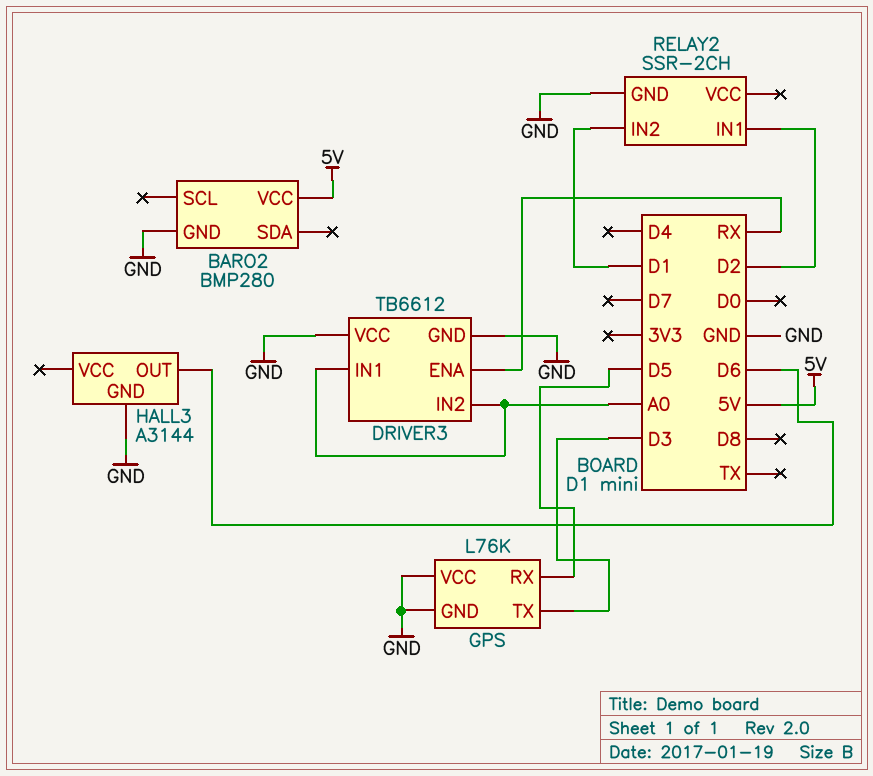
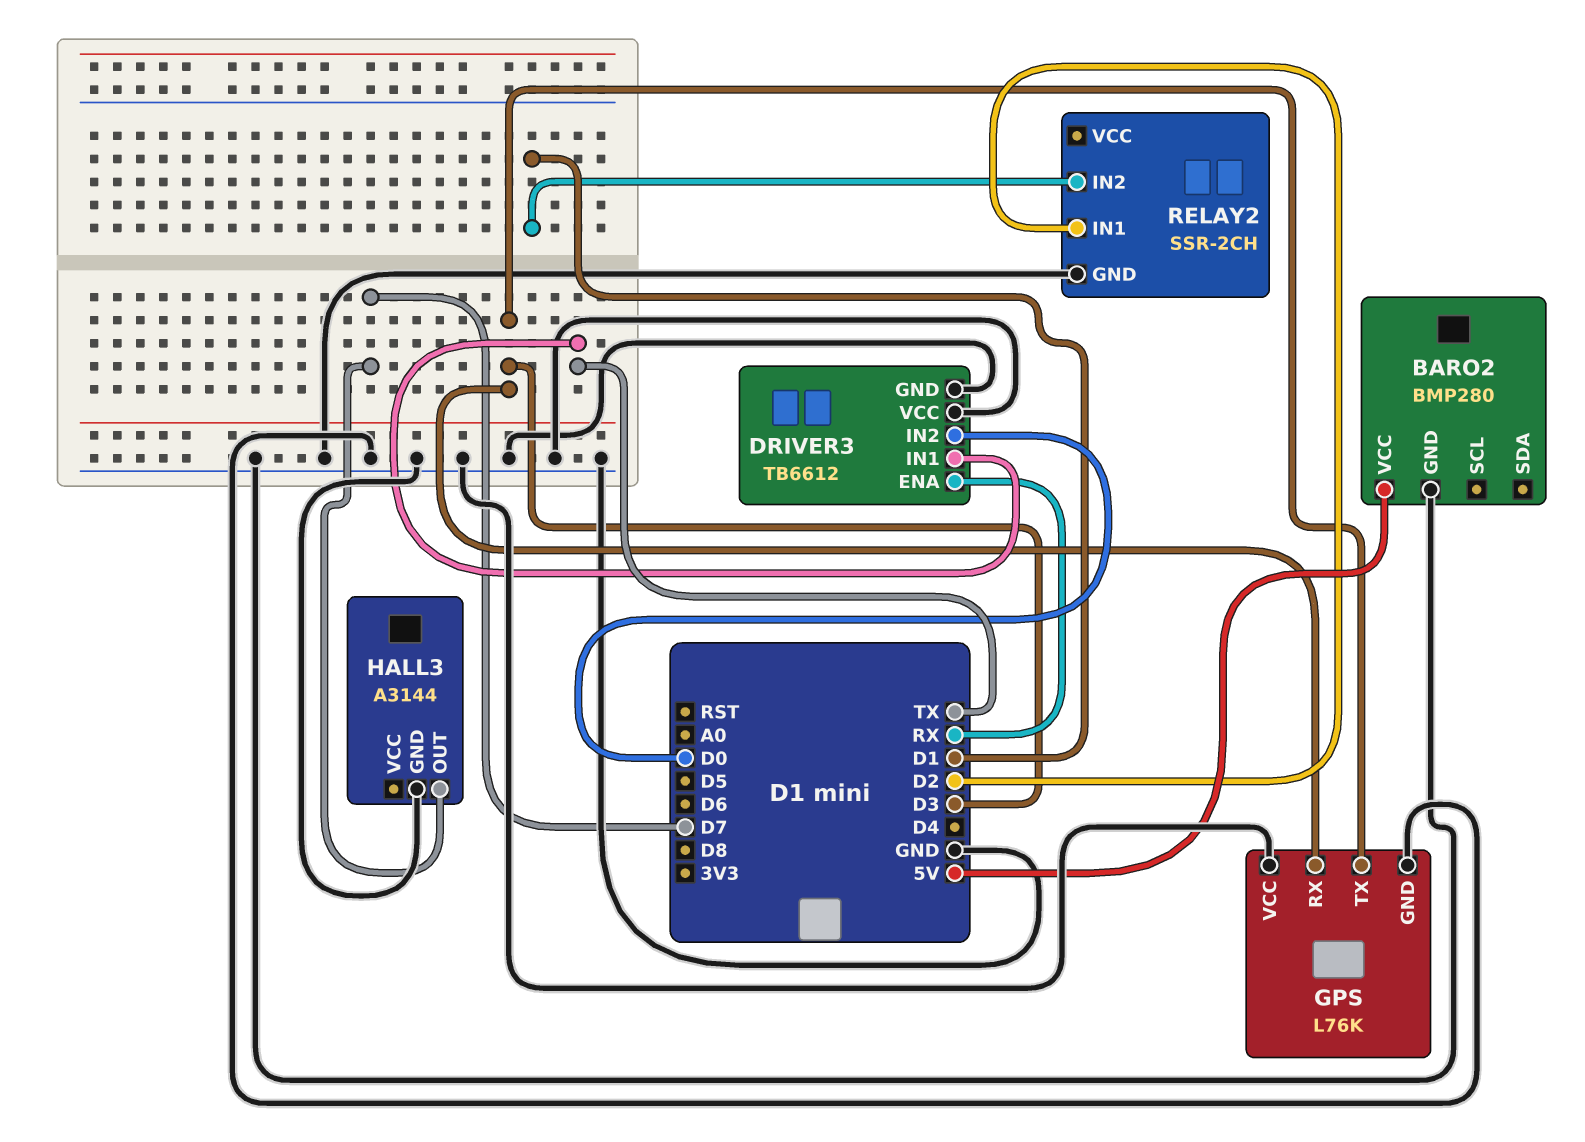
DRIVER3 pin IN1: A0 -> TX
DRIVER3 pin IN2: A0 -> D0
GPS pin RX: D5 -> D3
HALL3 pin OUT: D6 -> D7

